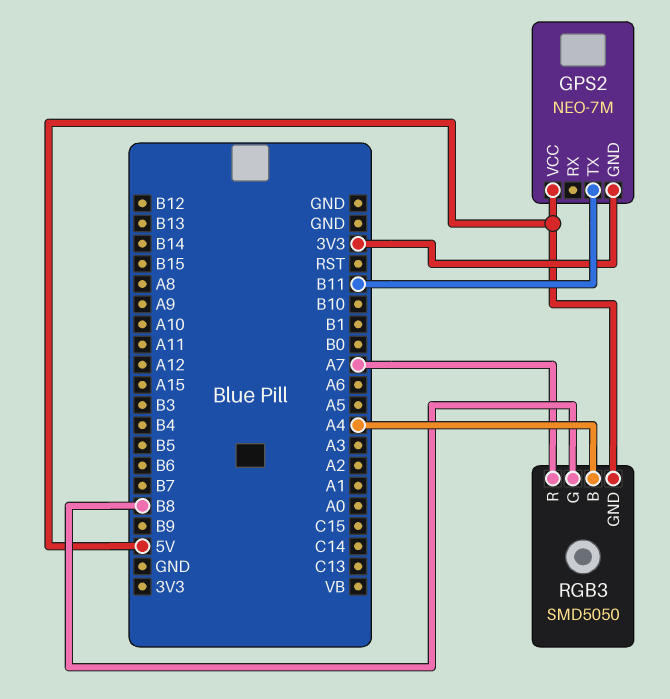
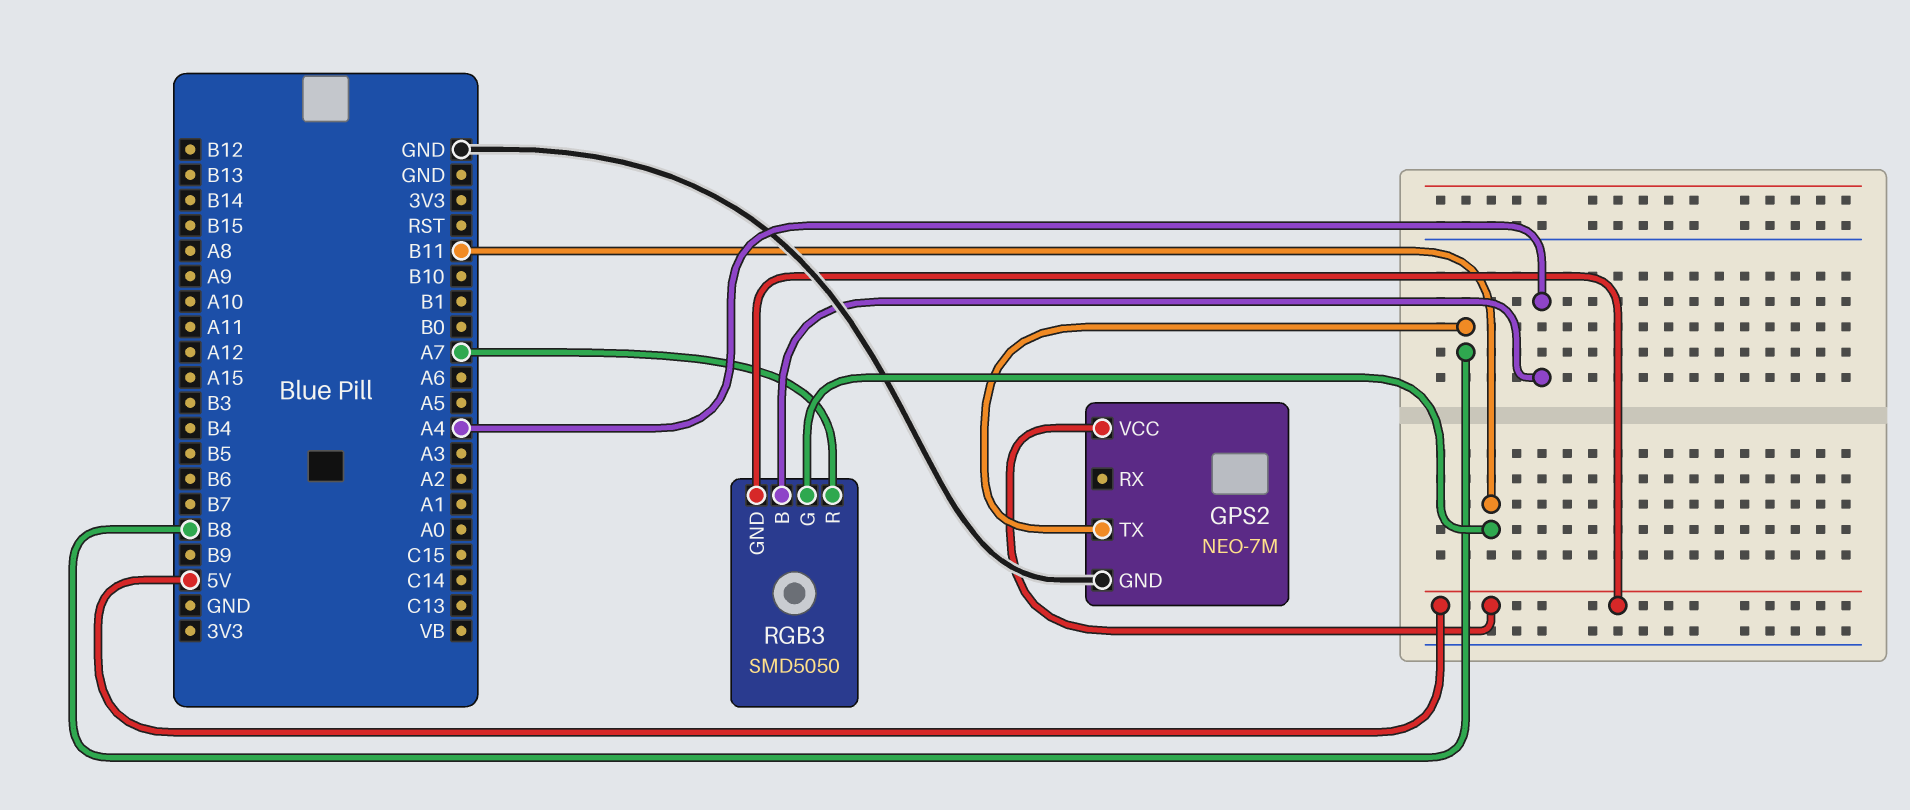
GPS2 pin GND: 3V3 -> GND
GPS2 pin TX: B11 -> B8
RGB3 pin G: B8 -> B11

